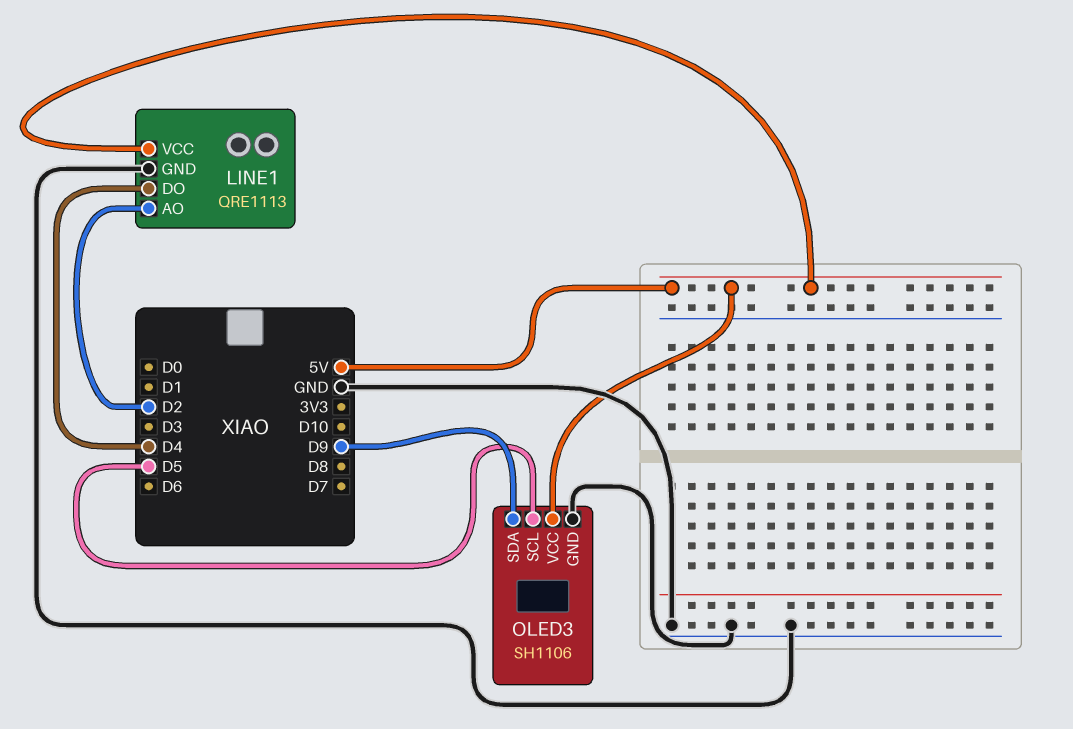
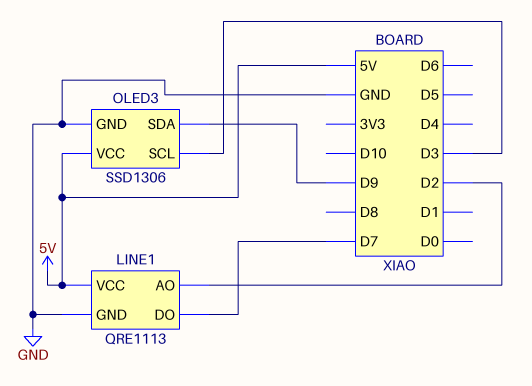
LINE1 pin DO: D4 -> D7
OLED3: SH1106 -> SSD1306
OLED3 pin SCL: D5 -> D3

